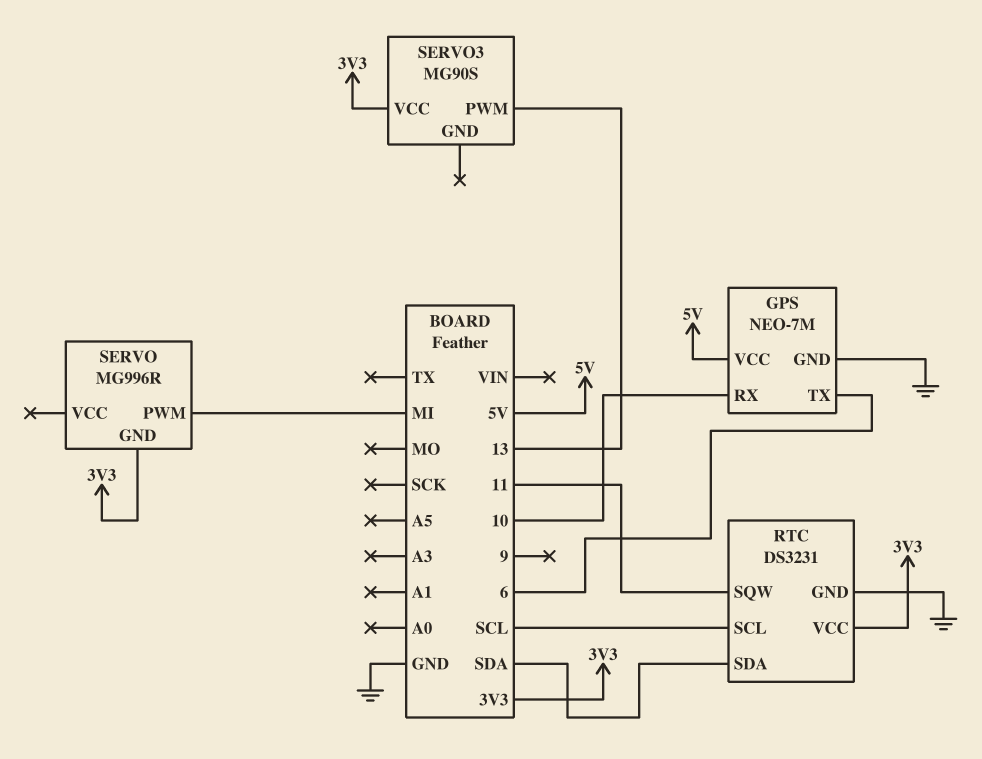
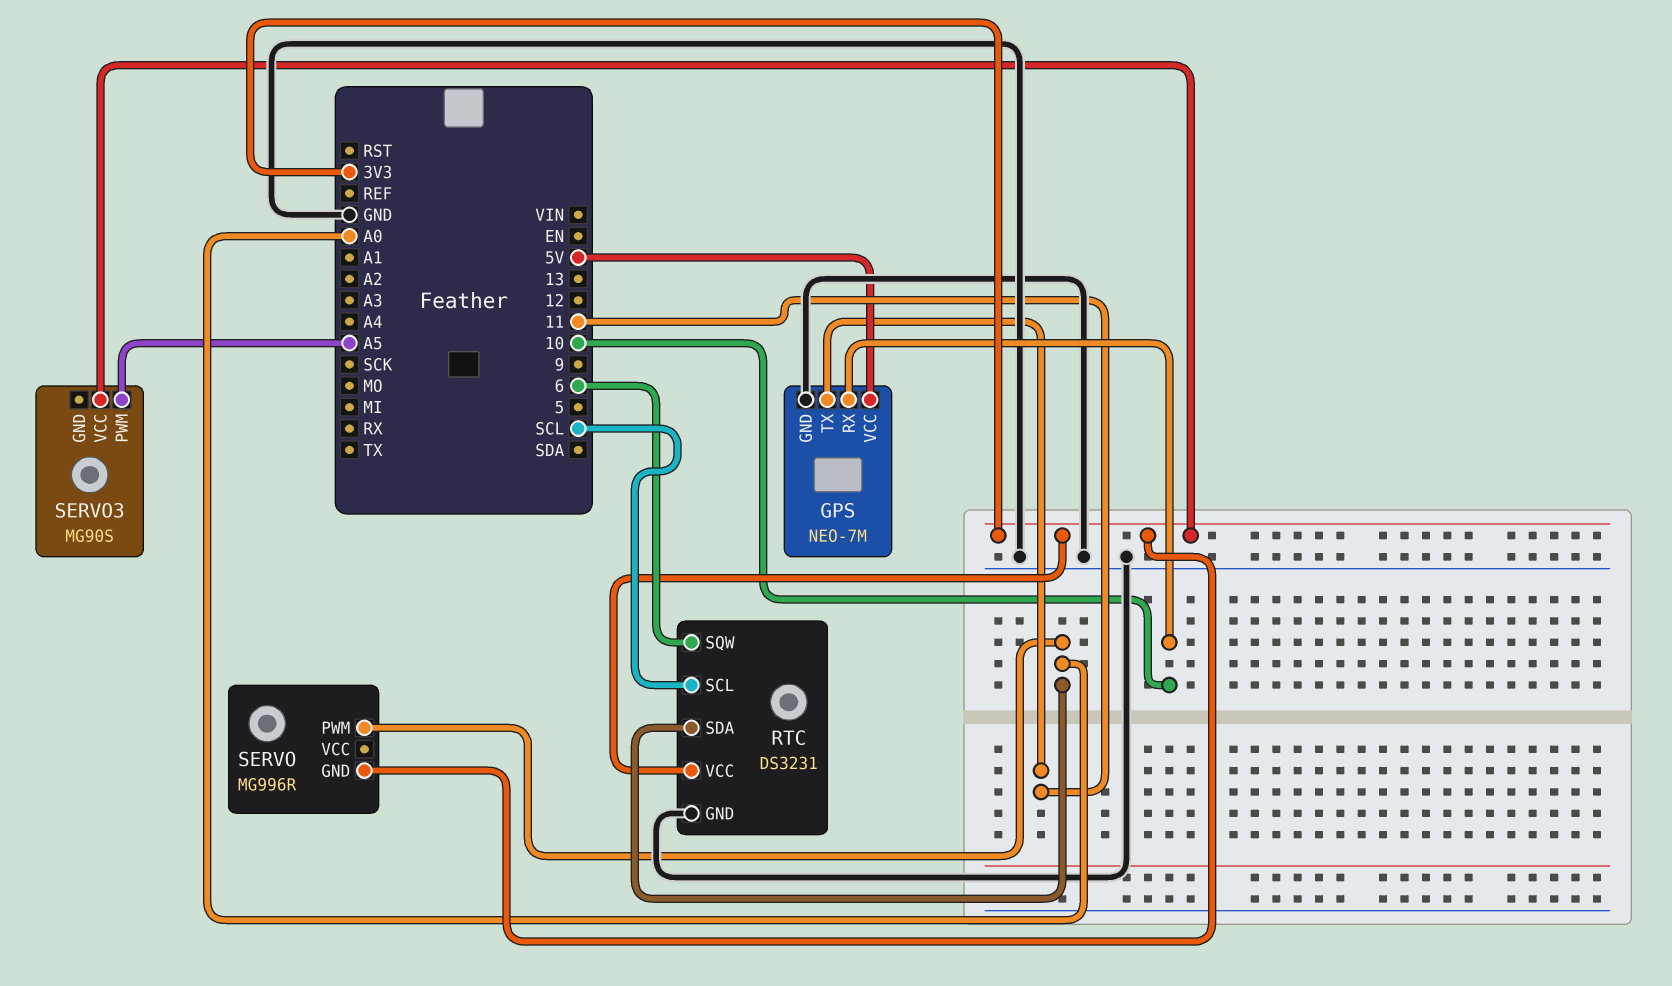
GPS pin TX: 6 -> 11
RTC pin SDA: SDA -> A0
RTC pin SQW: 11 -> 6
SERVO pin PWM: MI -> A0
SERVO3 pin PWM: 13 -> A5

